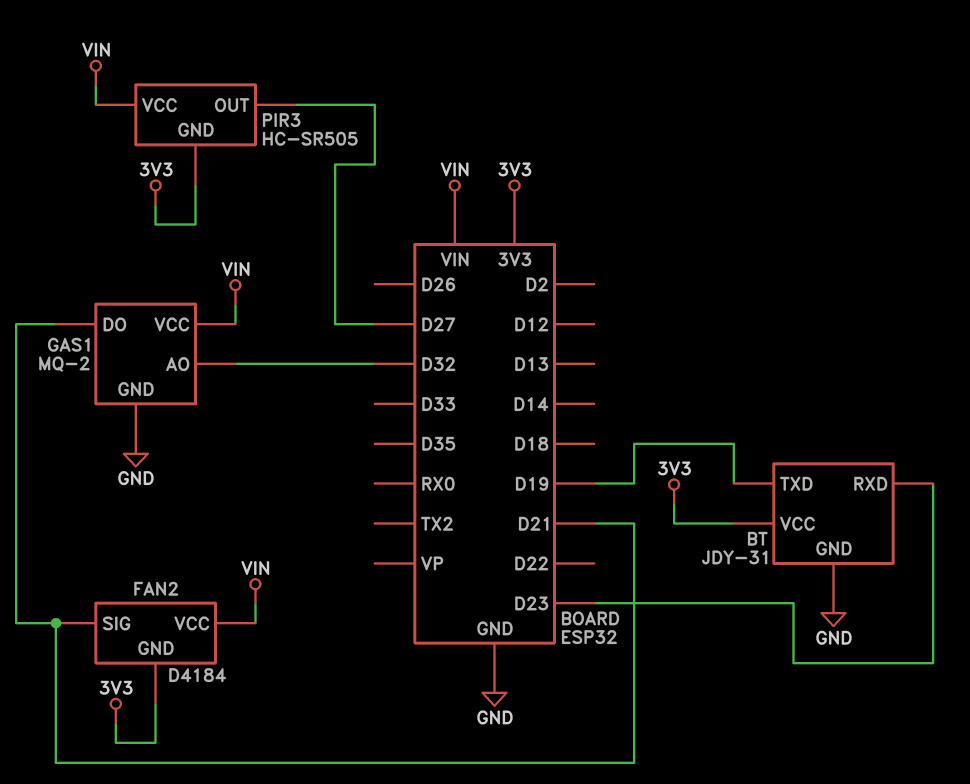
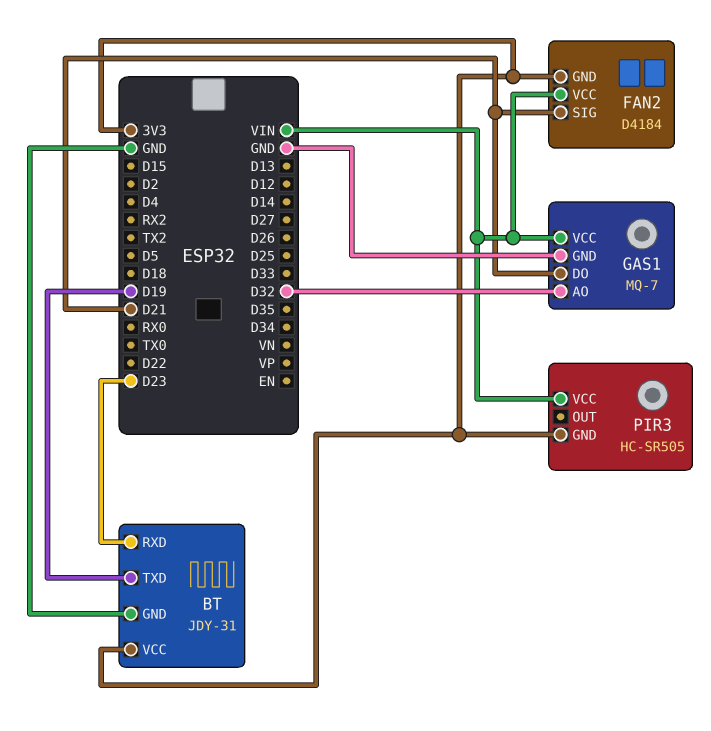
GAS1: MQ-2 -> MQ-7
PIR3 pin OUT: D27 -> none

